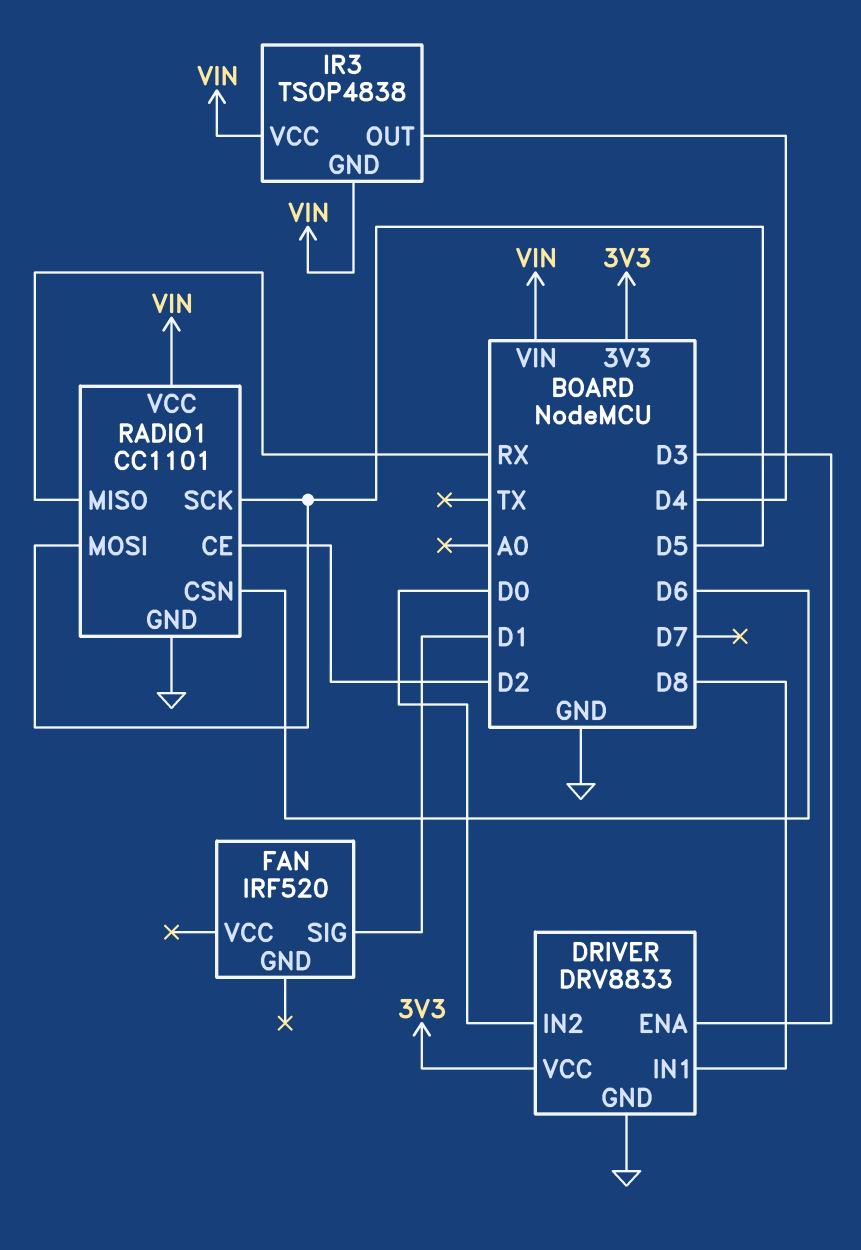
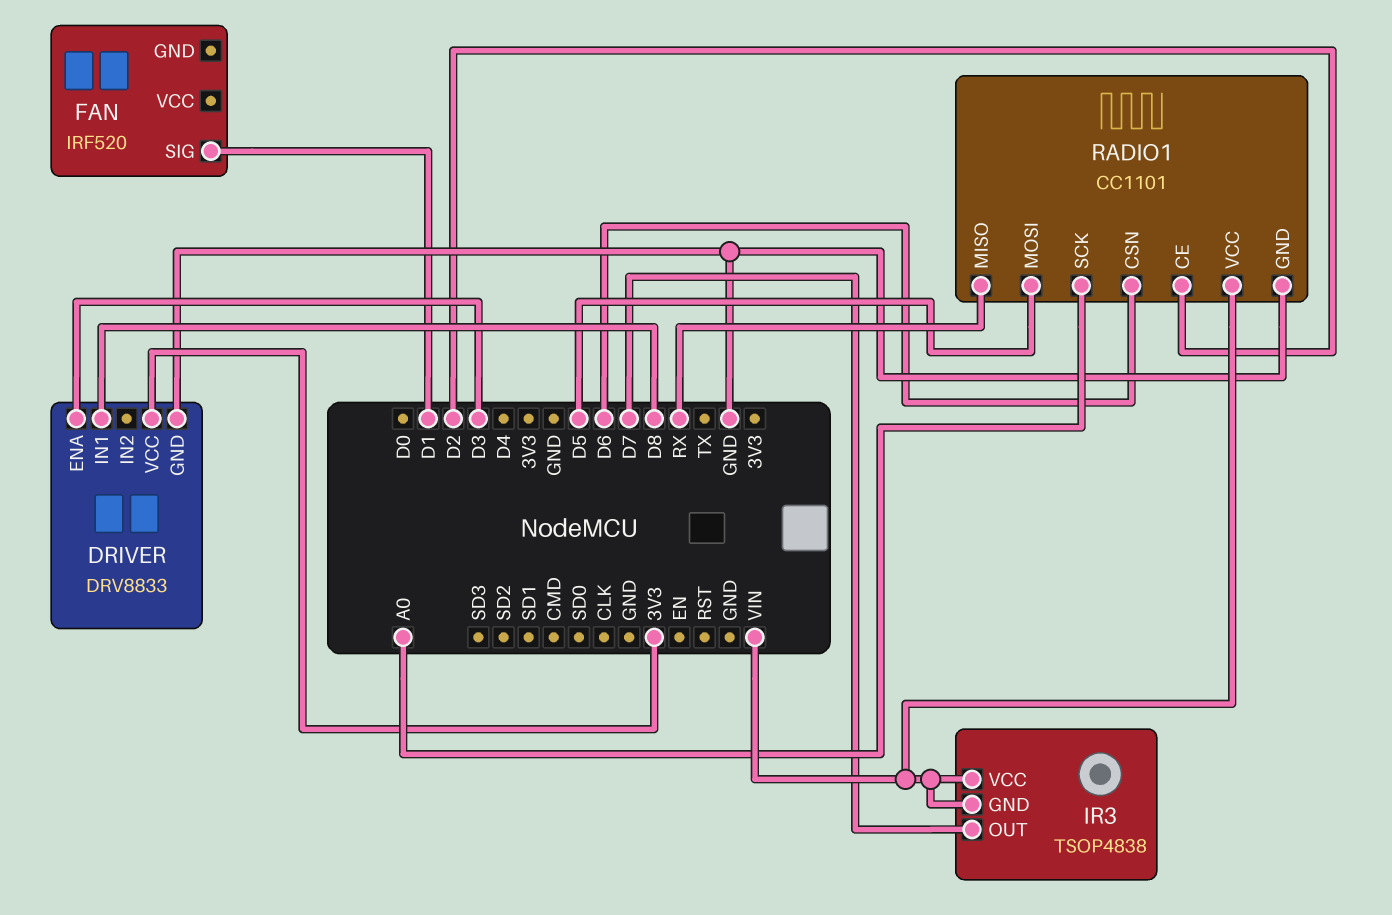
DRIVER pin IN2: D0 -> none
IR3 pin OUT: D4 -> D7
RADIO1 pin SCK: D5 -> A0

